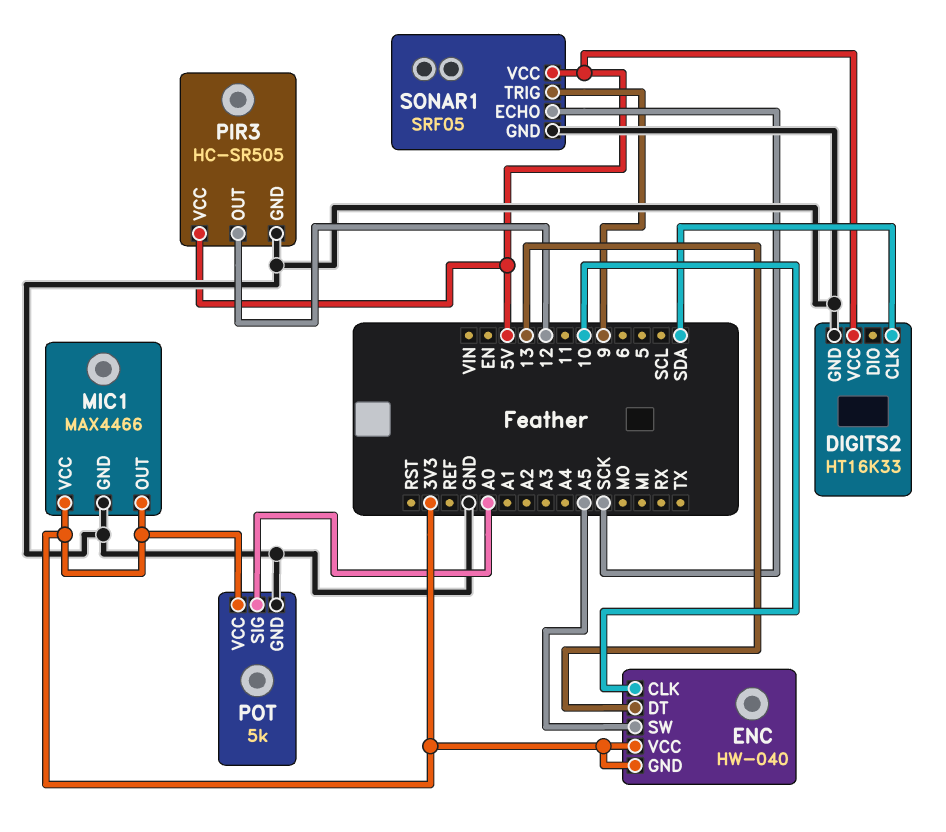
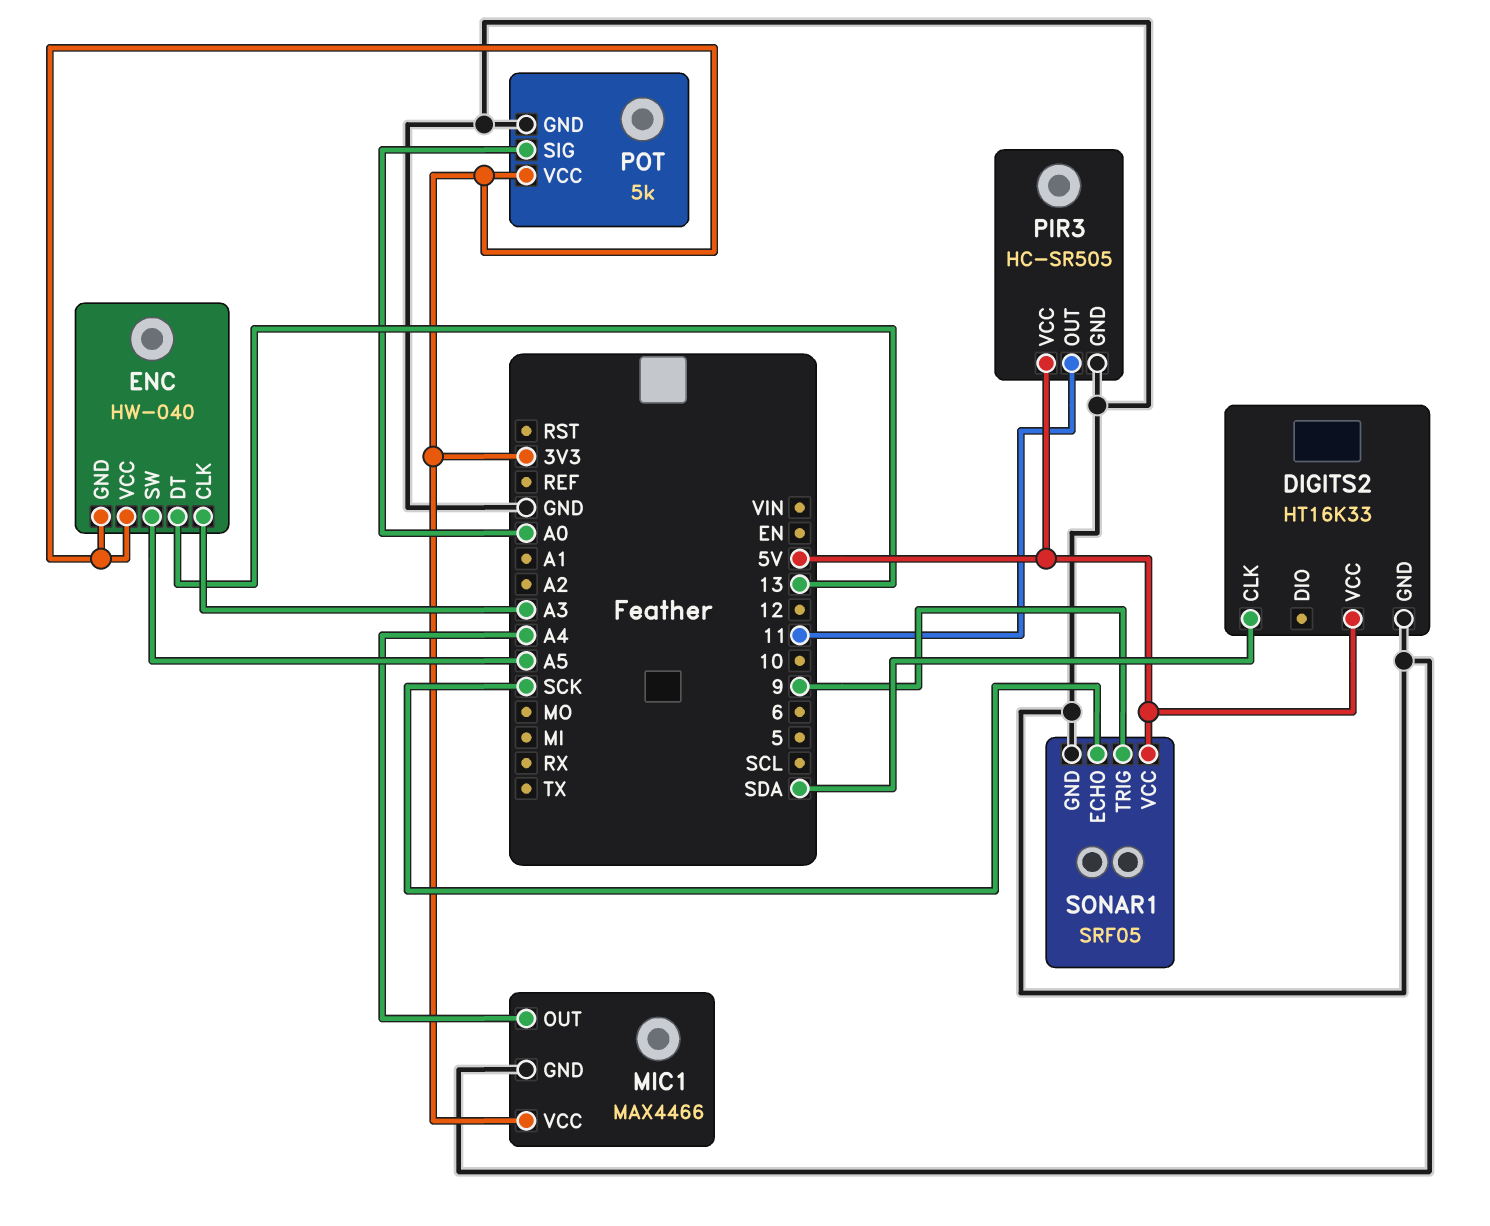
ENC pin CLK: 10 -> A3
MIC1 pin OUT: 3V3 -> A4
PIR3 pin OUT: 12 -> 11

